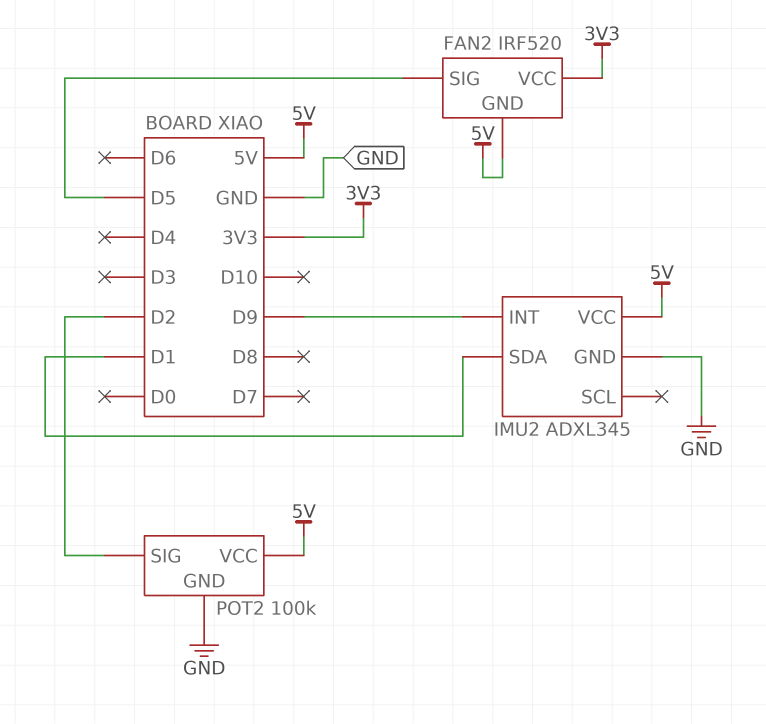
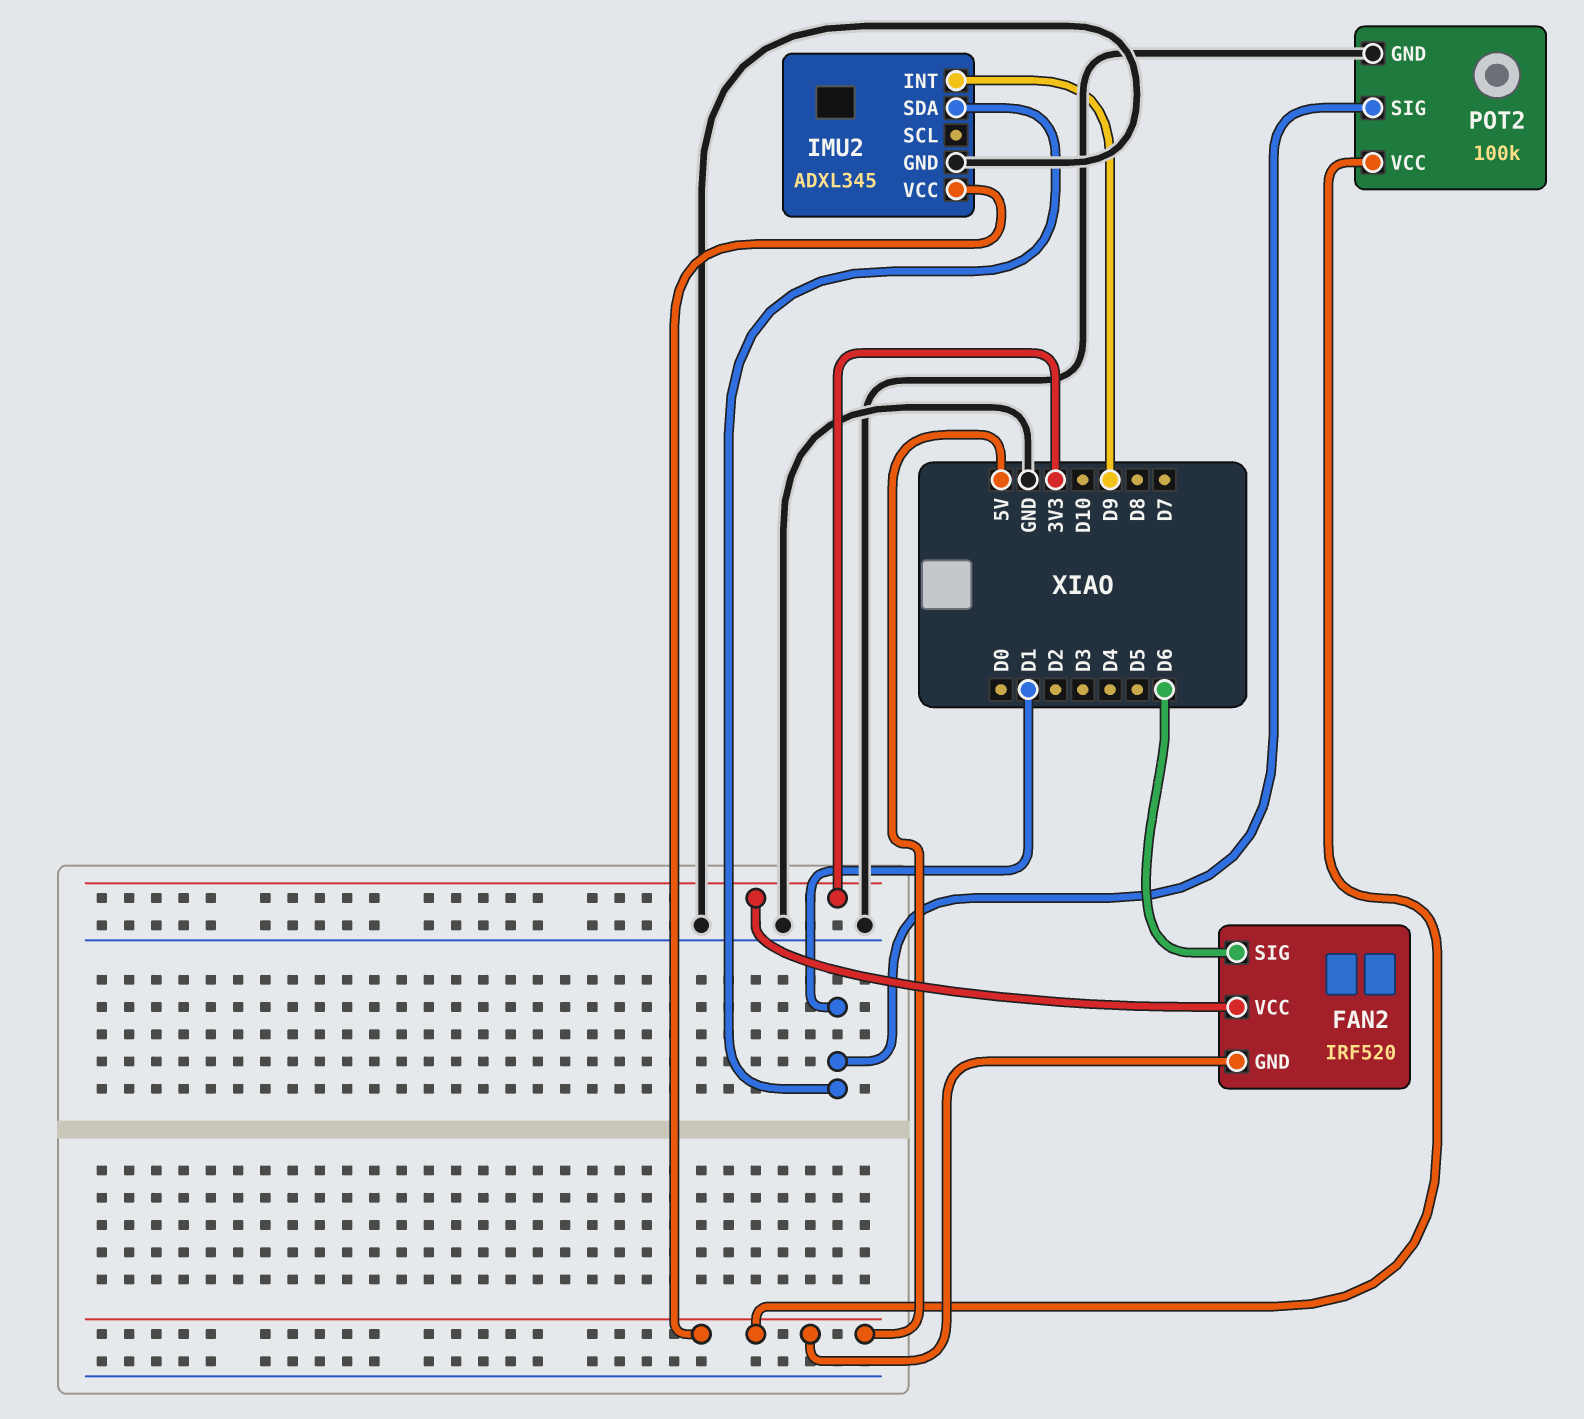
FAN2 pin SIG: D5 -> D6
POT2 pin SIG: D2 -> D1

